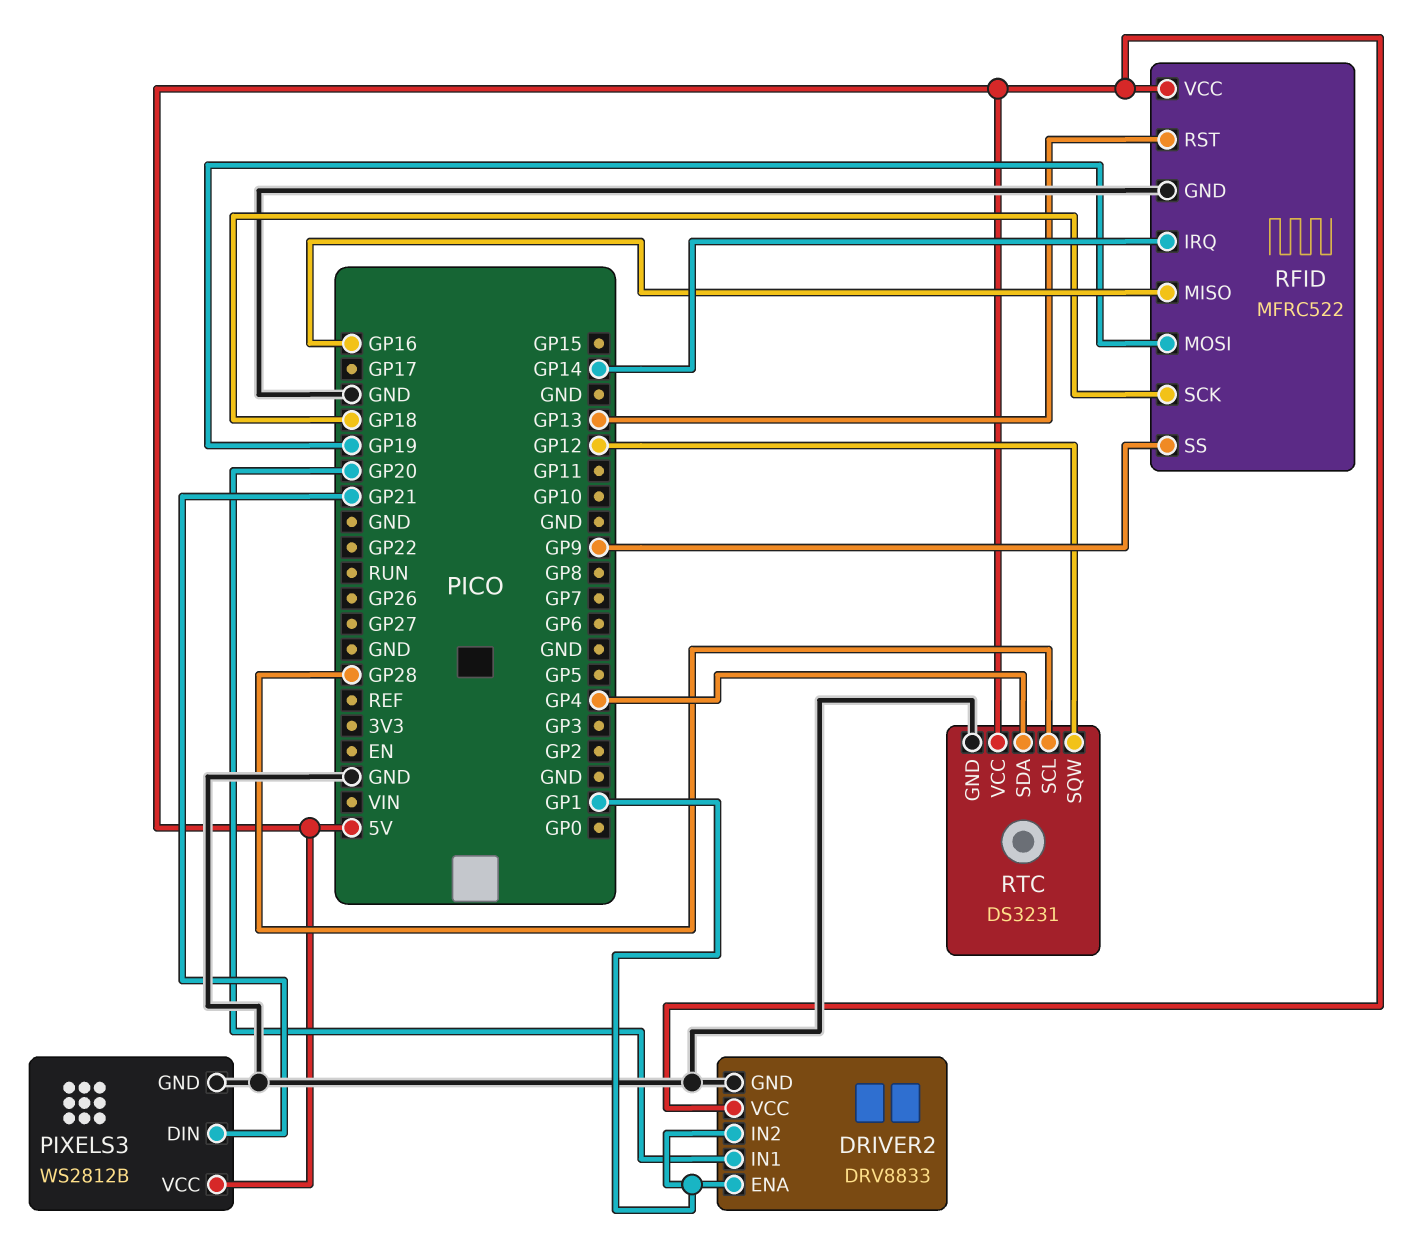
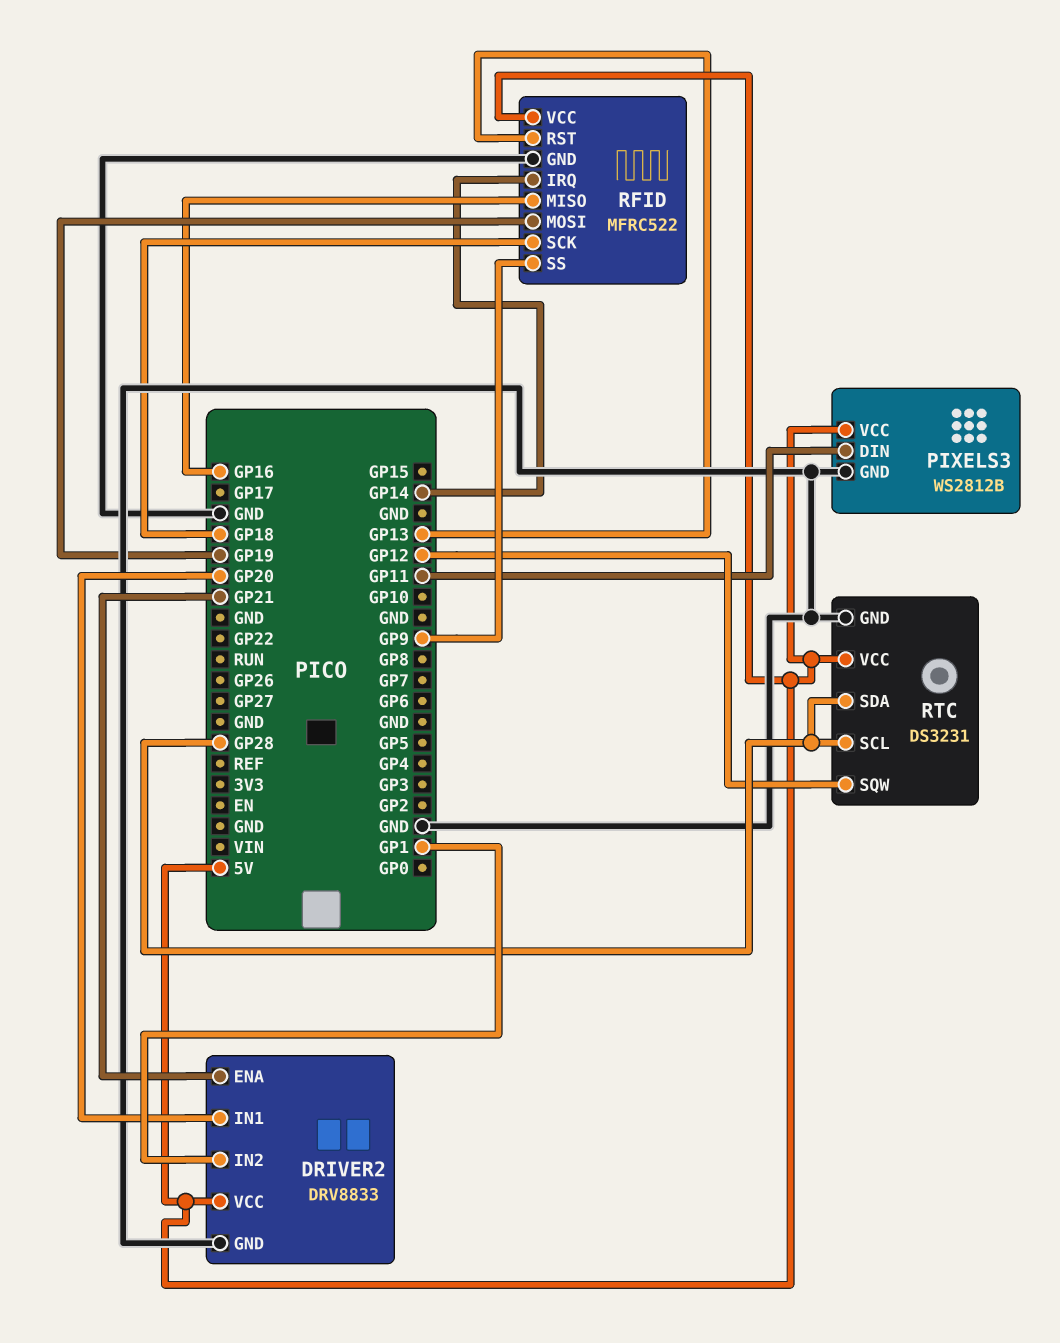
DRIVER2 pin ENA: GP1 -> GP21
PIXELS3 pin DIN: GP21 -> GP11
RTC pin SDA: GP4 -> GP28

